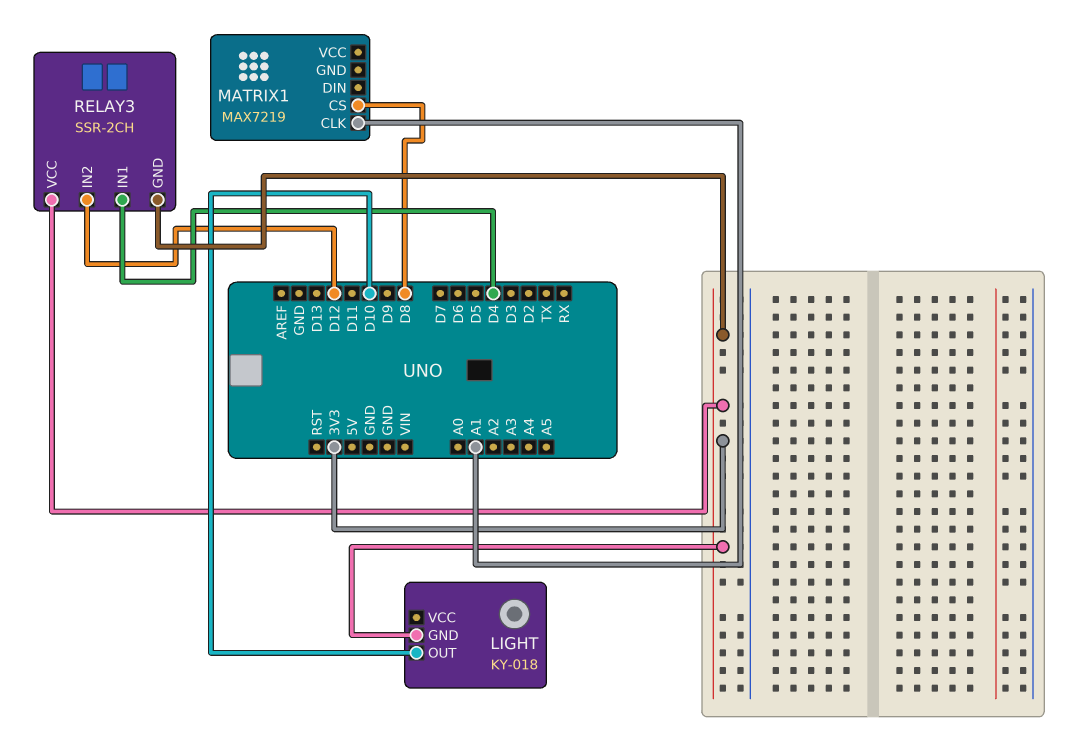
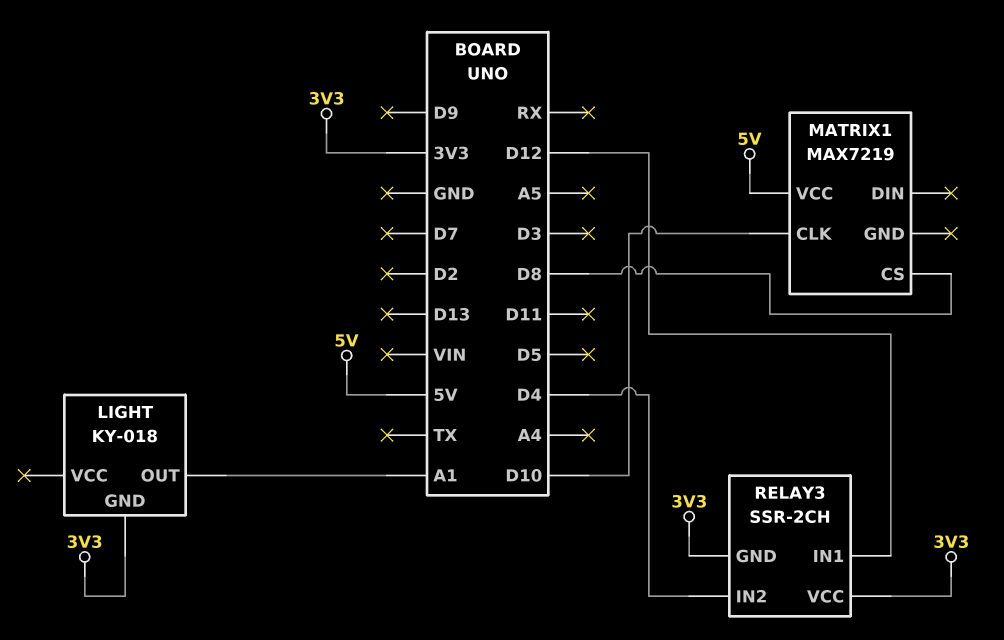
LIGHT pin OUT: D10 -> A1
MATRIX1 pin CLK: A1 -> D10
MATRIX1 pin VCC: none -> 5V
RELAY3 pin IN1: D4 -> D12
RELAY3 pin IN2: D12 -> D4

